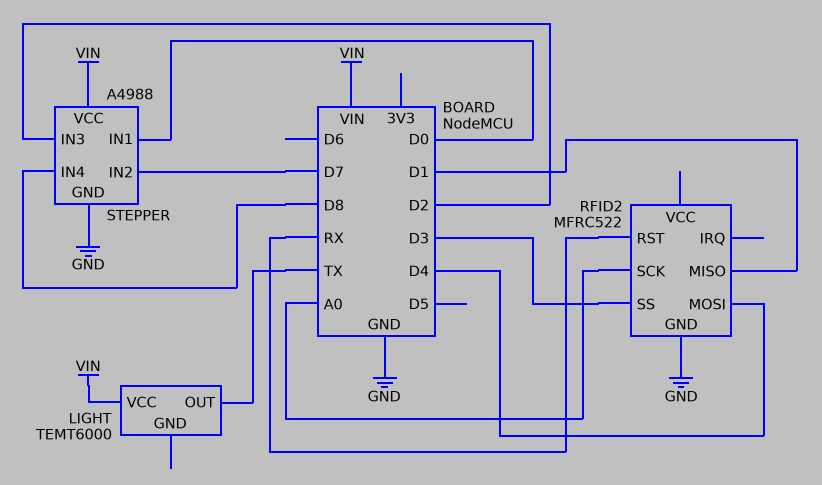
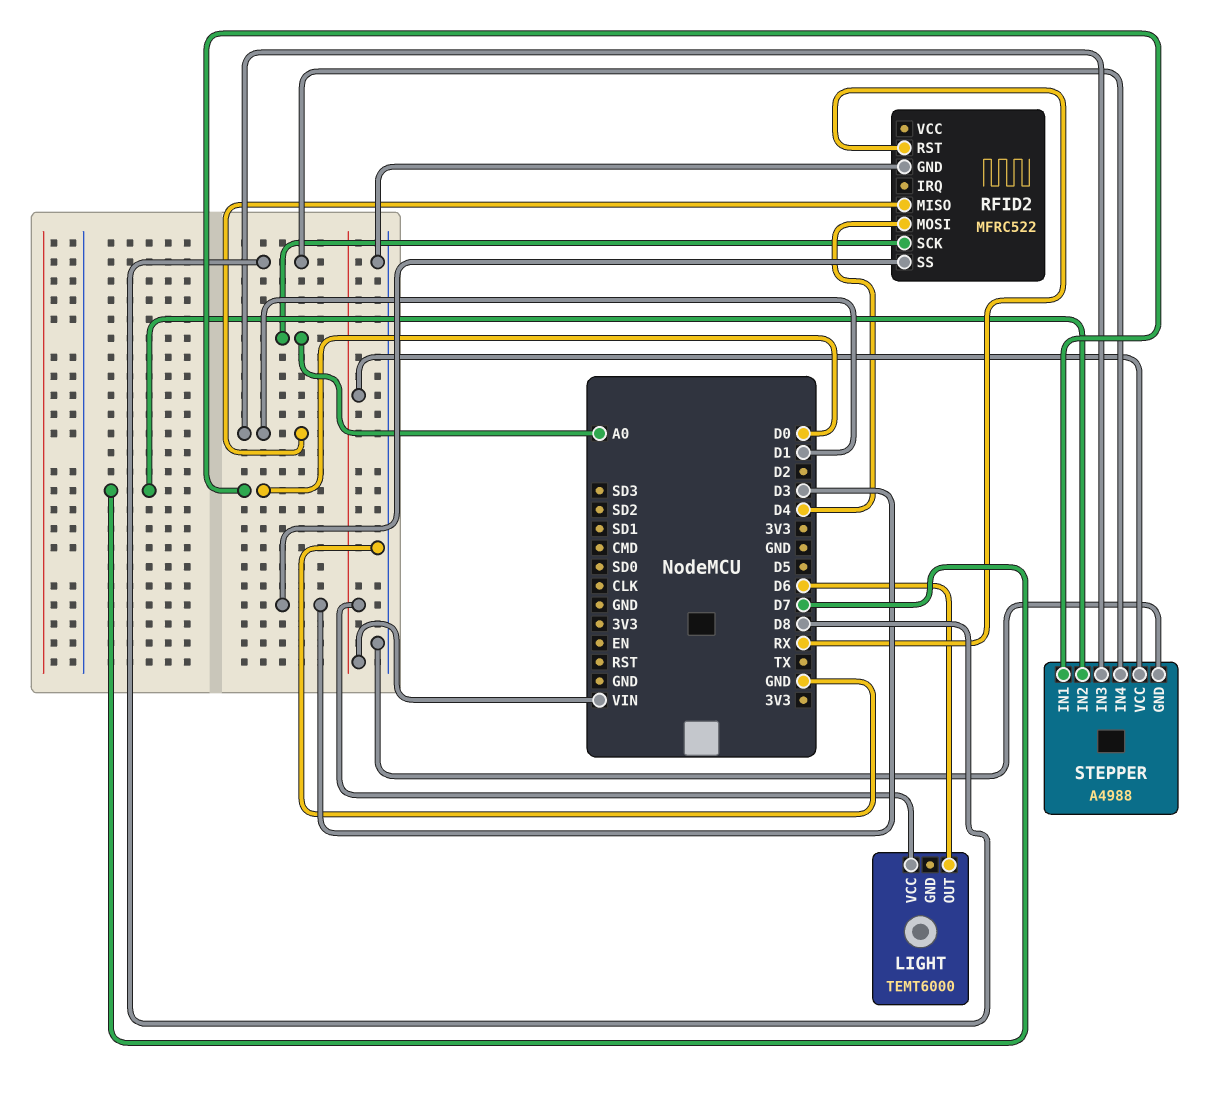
LIGHT pin OUT: TX -> D6
STEPPER pin IN3: D2 -> D1

